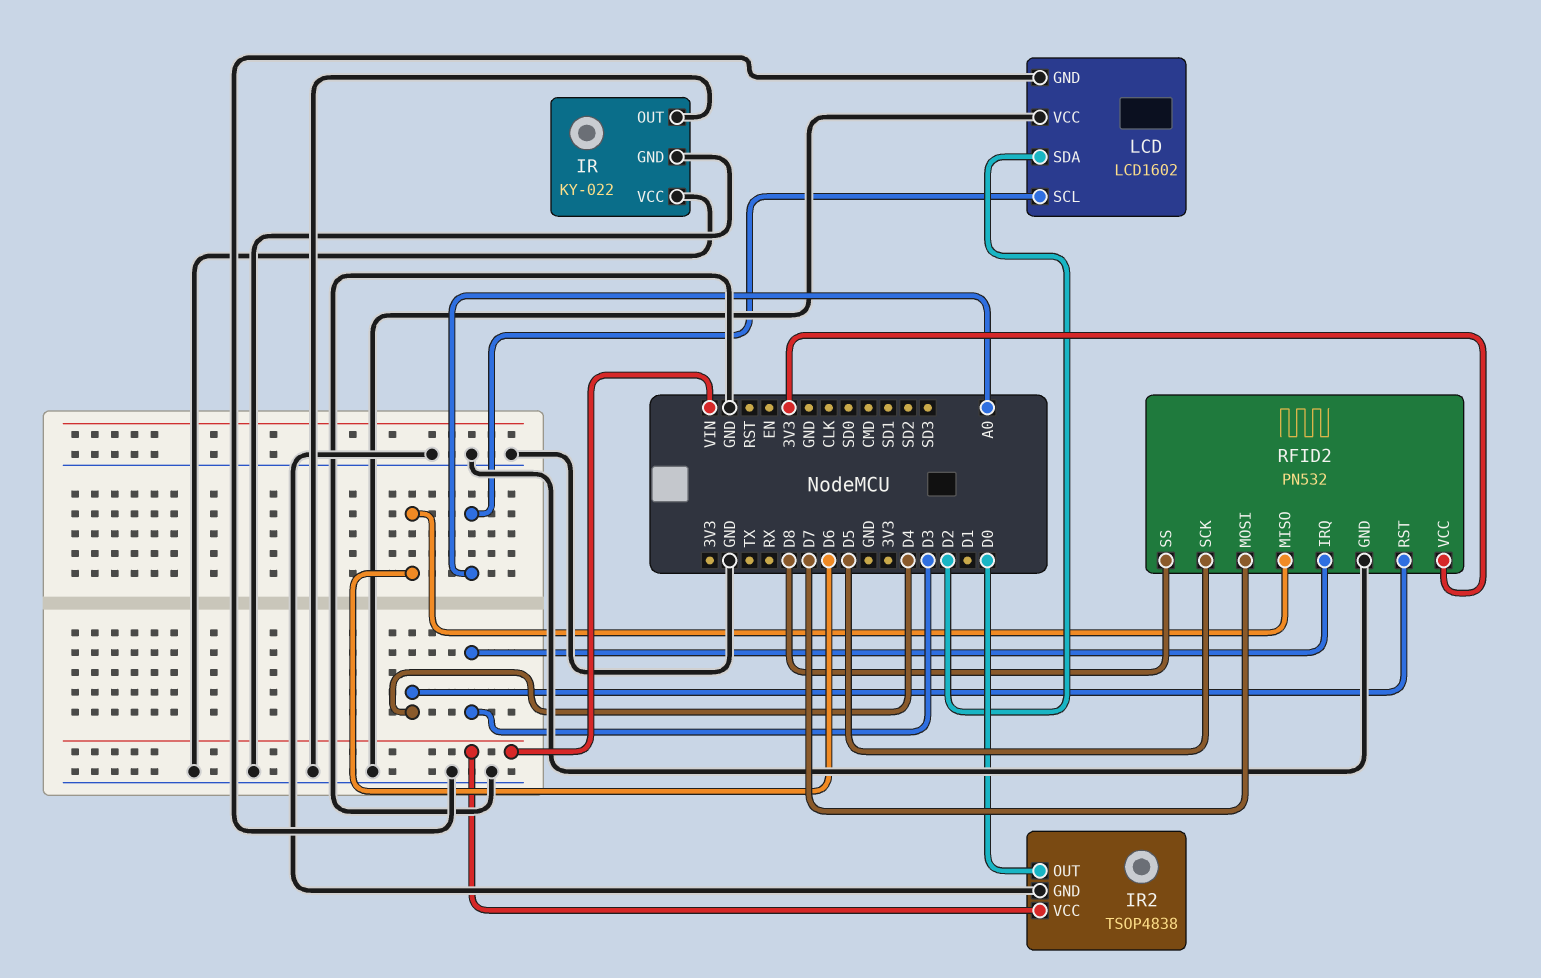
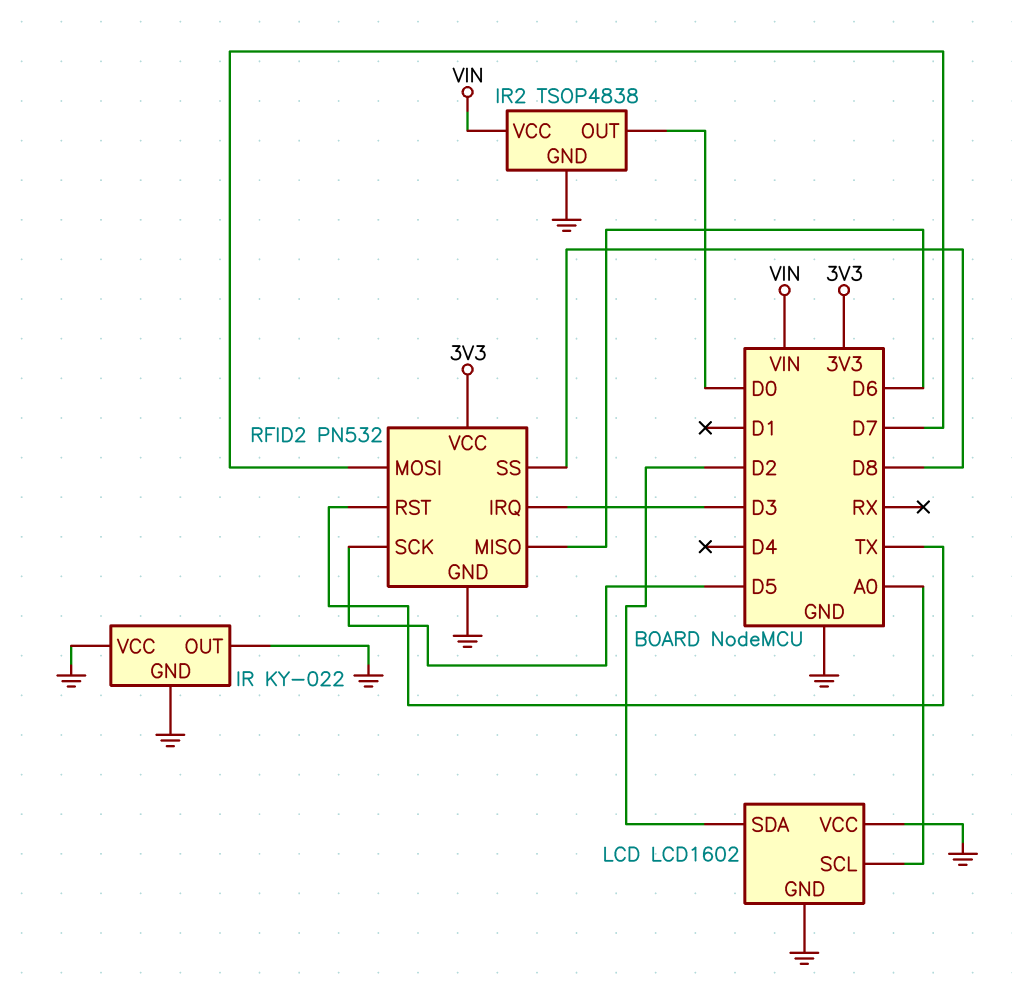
RFID2 pin RST: D4 -> TX

